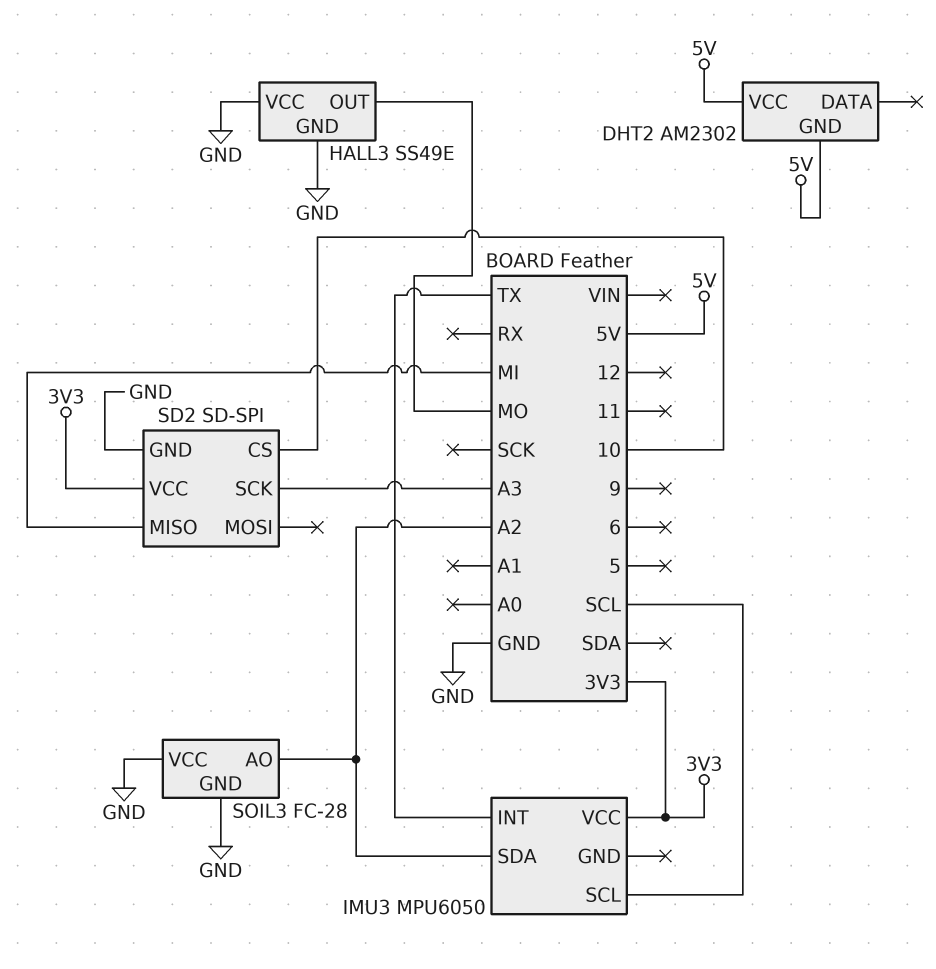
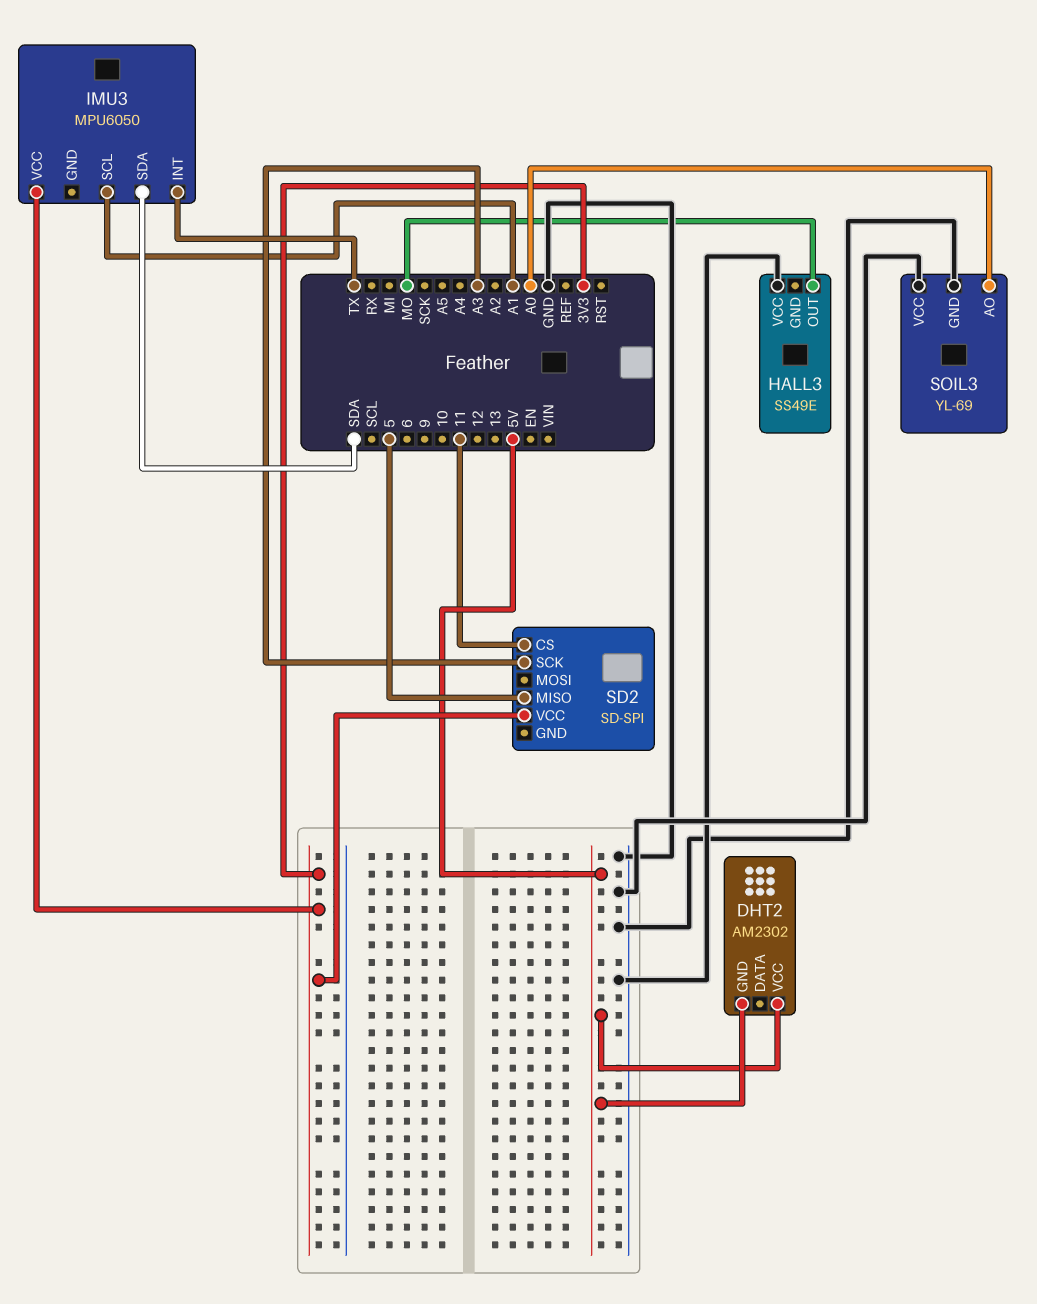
HALL3 pin GND: GND -> none
IMU3 pin SCL: SCL -> A1
IMU3 pin SDA: A2 -> SDA
SD2 pin CS: 10 -> 11
SD2 pin GND: GND -> none
SD2 pin MISO: MI -> 5
SOIL3: FC-28 -> YL-69
SOIL3 pin AO: A2 -> A0

